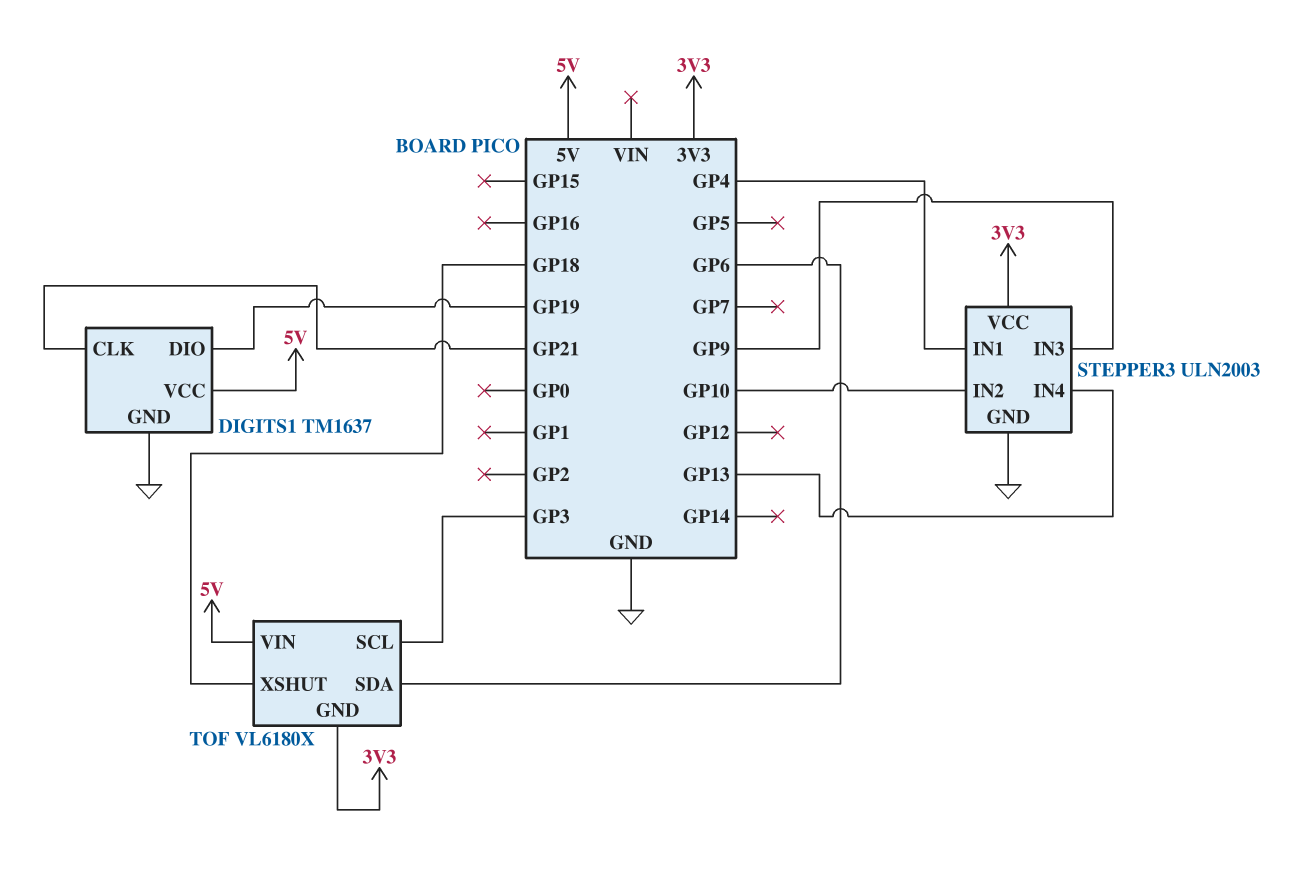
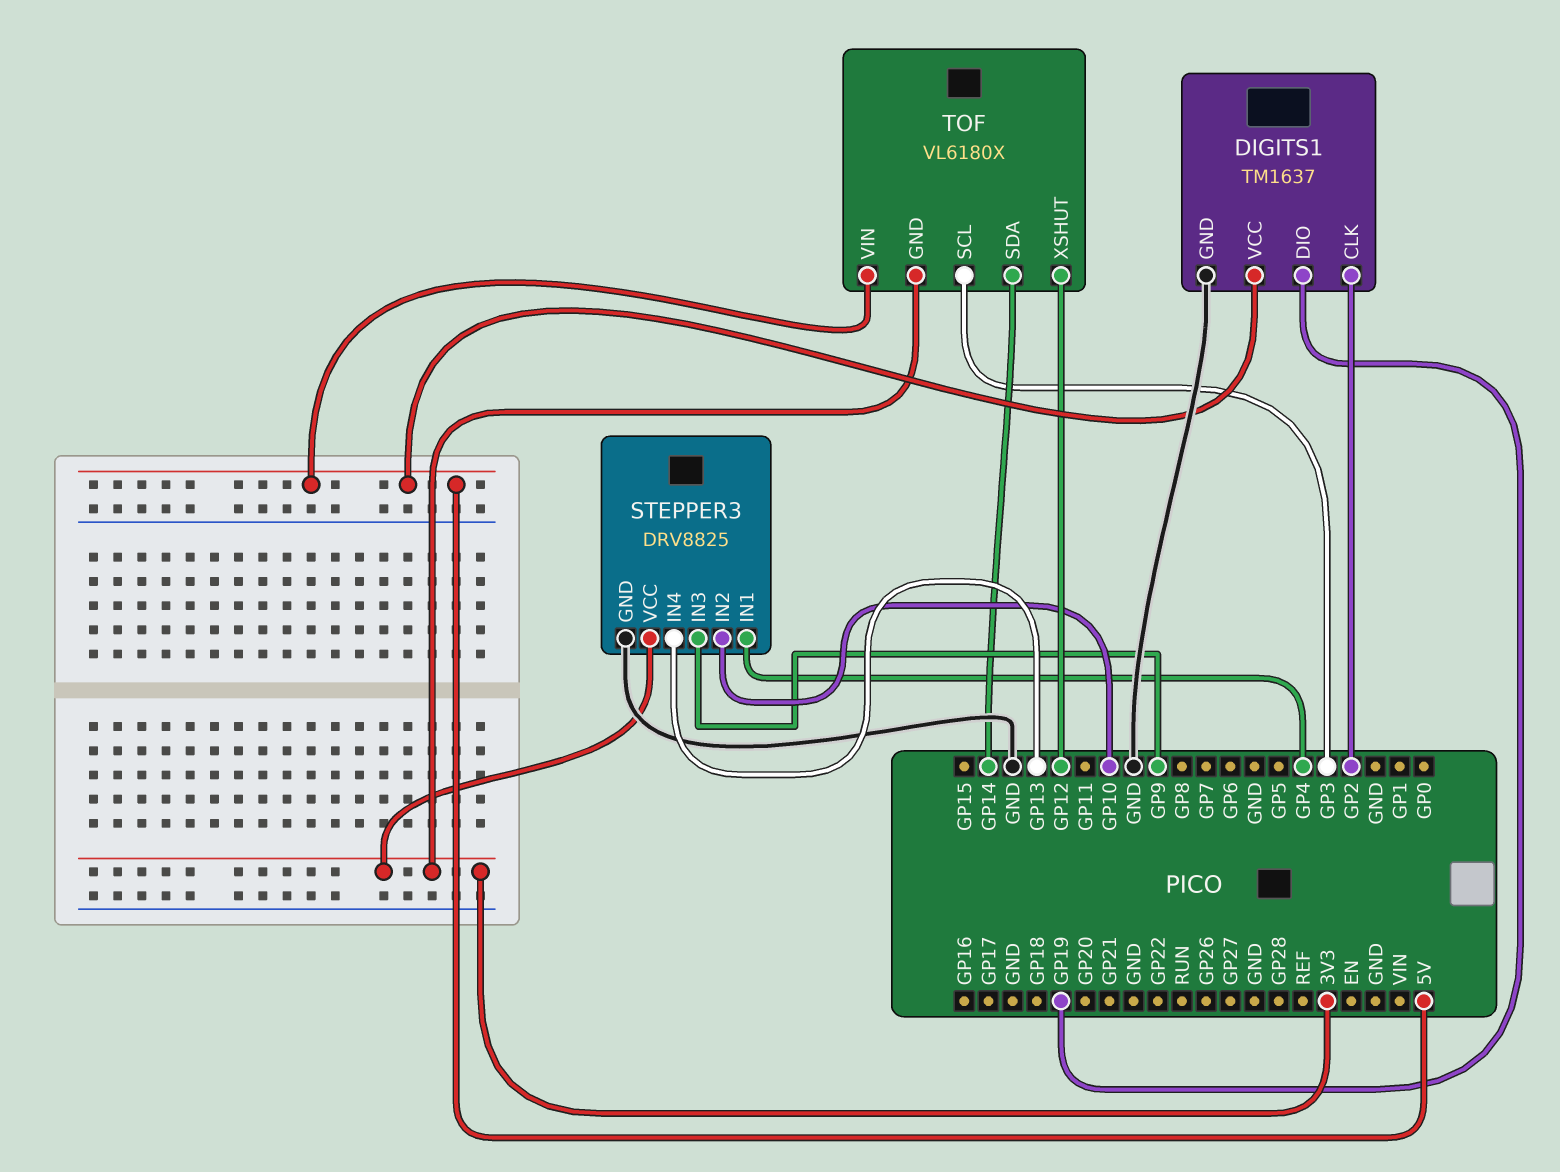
DIGITS1 pin CLK: GP21 -> GP2
STEPPER3: ULN2003 -> DRV8825
TOF pin SDA: GP6 -> GP14
TOF pin XSHUT: GP18 -> GP12

